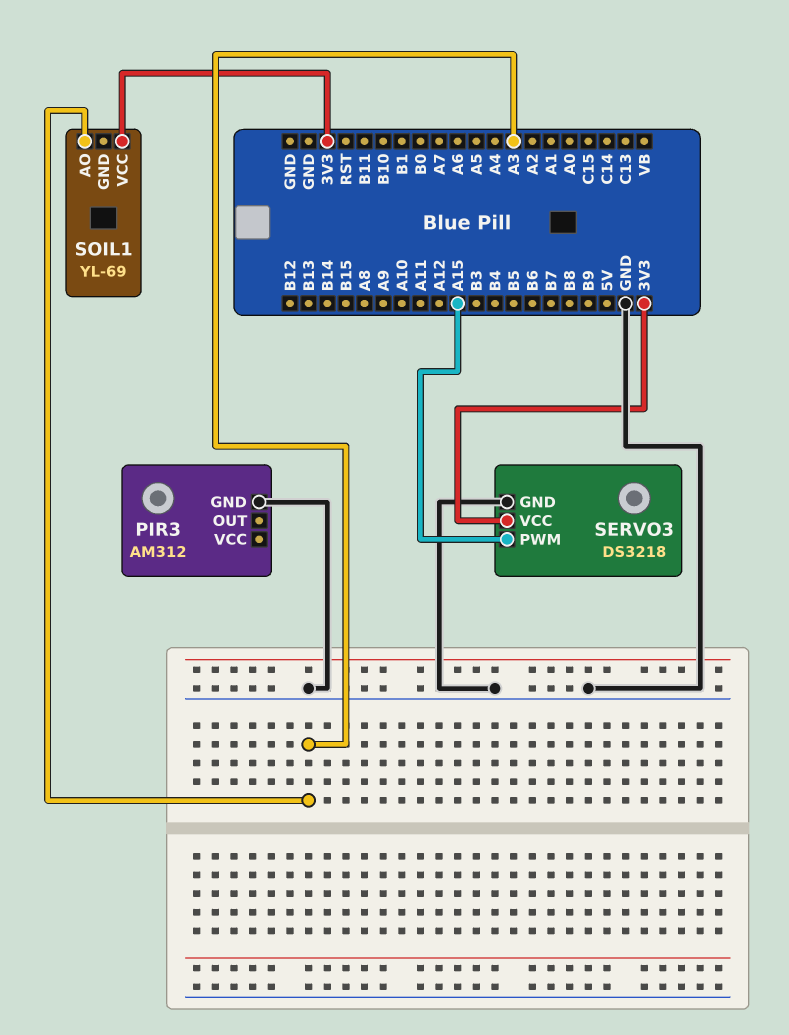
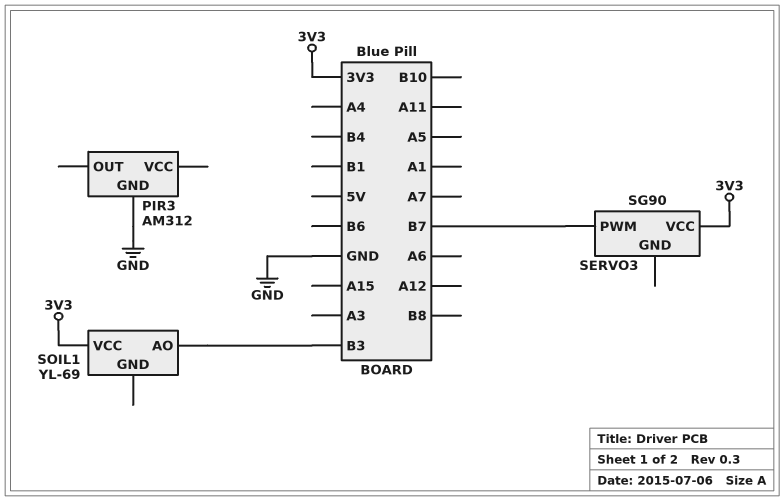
SERVO3: DS3218 -> SG90
SERVO3 pin GND: GND -> none
SERVO3 pin PWM: A15 -> B7
SOIL1 pin AO: A3 -> B3

